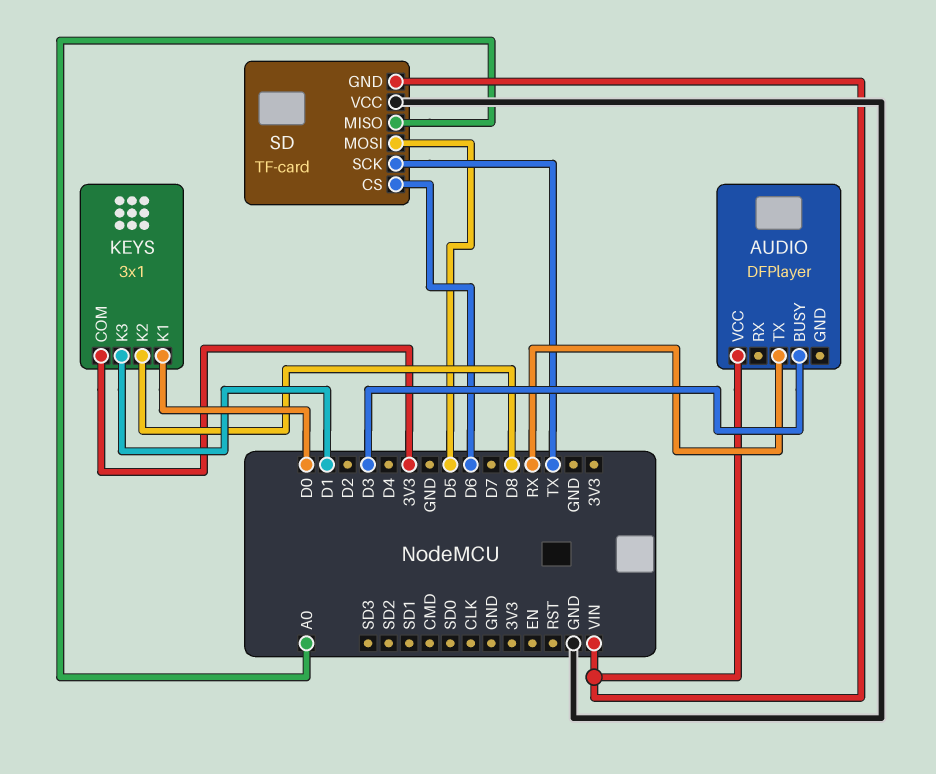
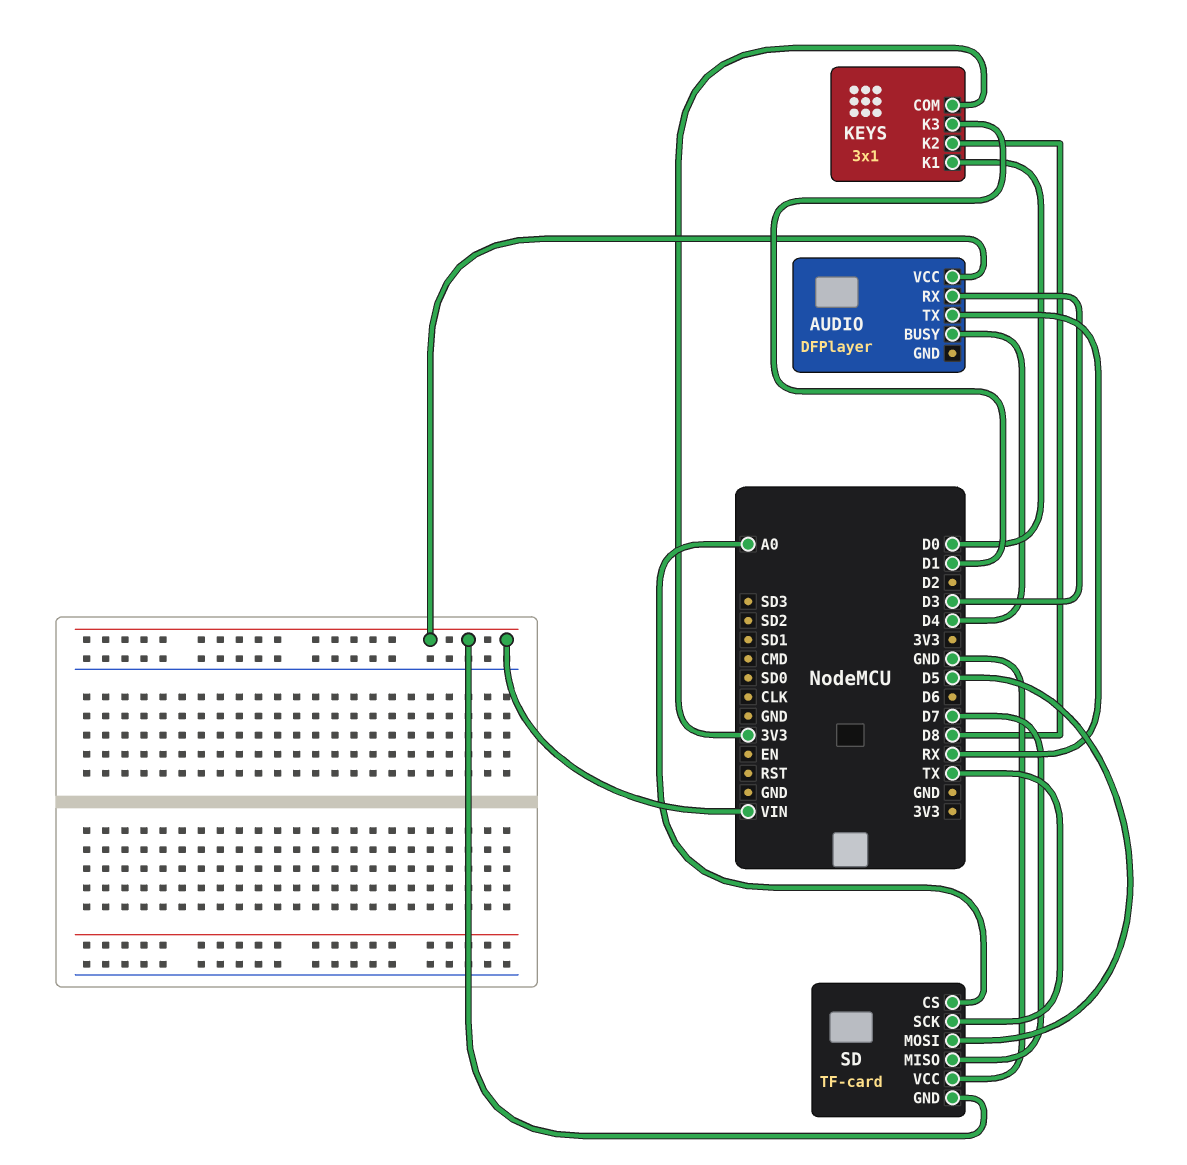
AUDIO pin BUSY: D3 -> D4
AUDIO pin RX: none -> D3
SD pin CS: D6 -> A0
SD pin MISO: A0 -> D7

